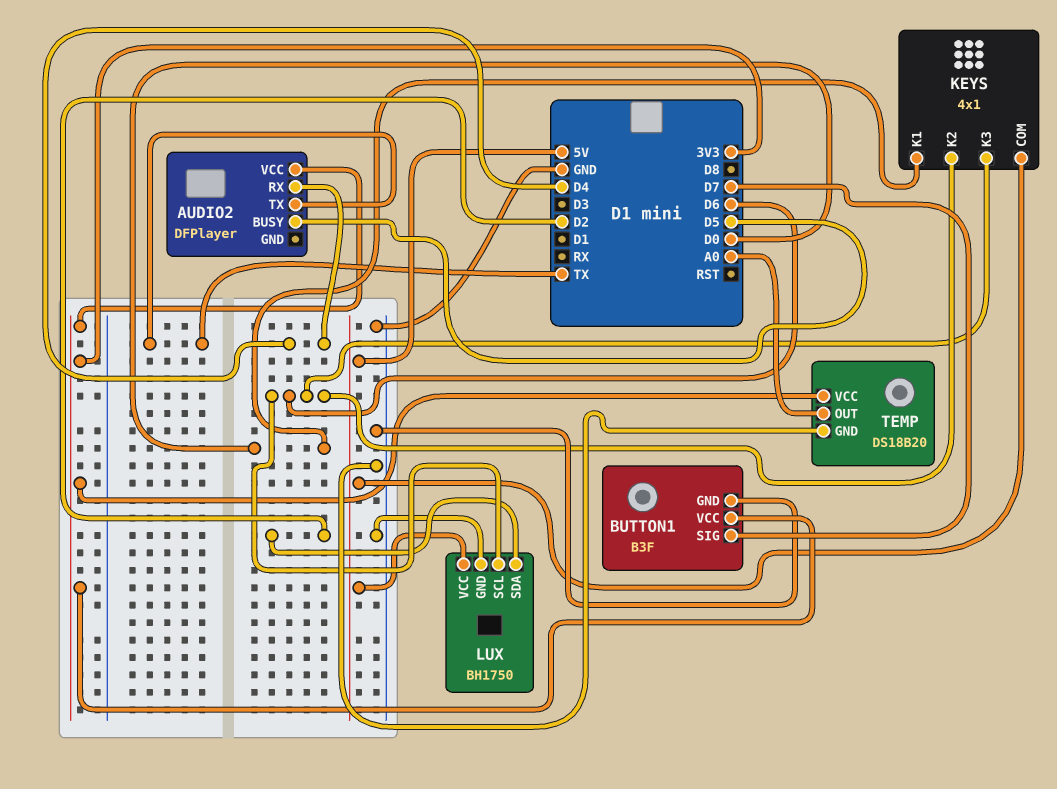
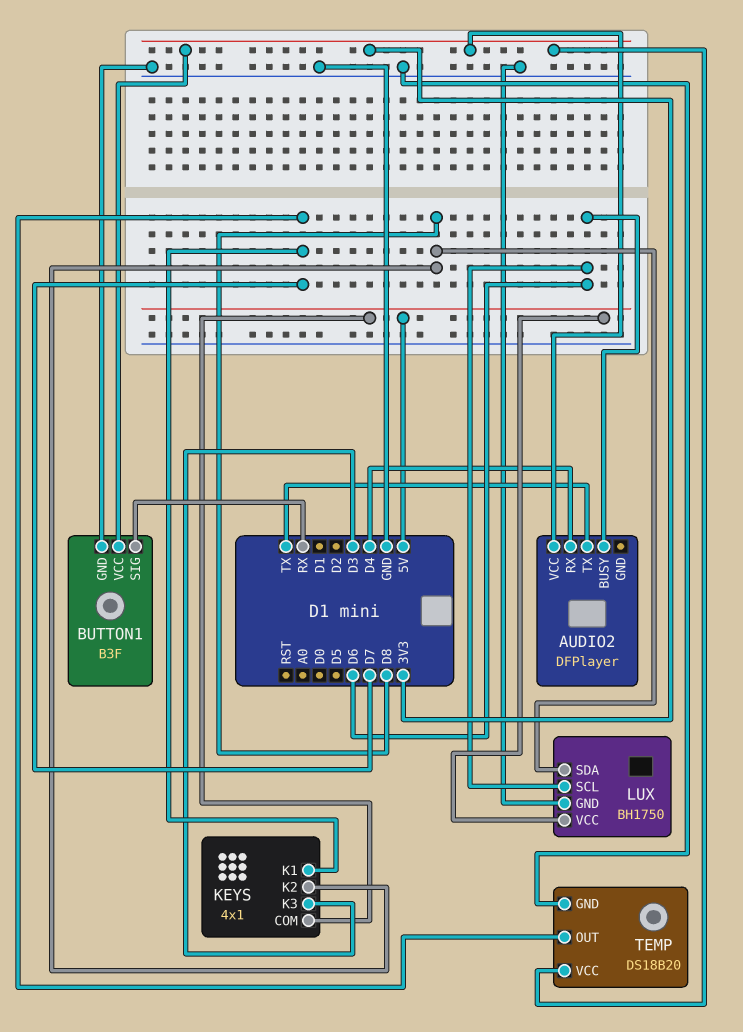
AUDIO2 pin BUSY: D5 -> D6
BUTTON1 pin SIG: D7 -> RX
KEYS pin K1: D0 -> D7
KEYS pin K2: D6 -> D8
KEYS pin K3: D6 -> D3
LUX pin SDA: D2 -> D8
TEMP pin OUT: A0 -> D7

